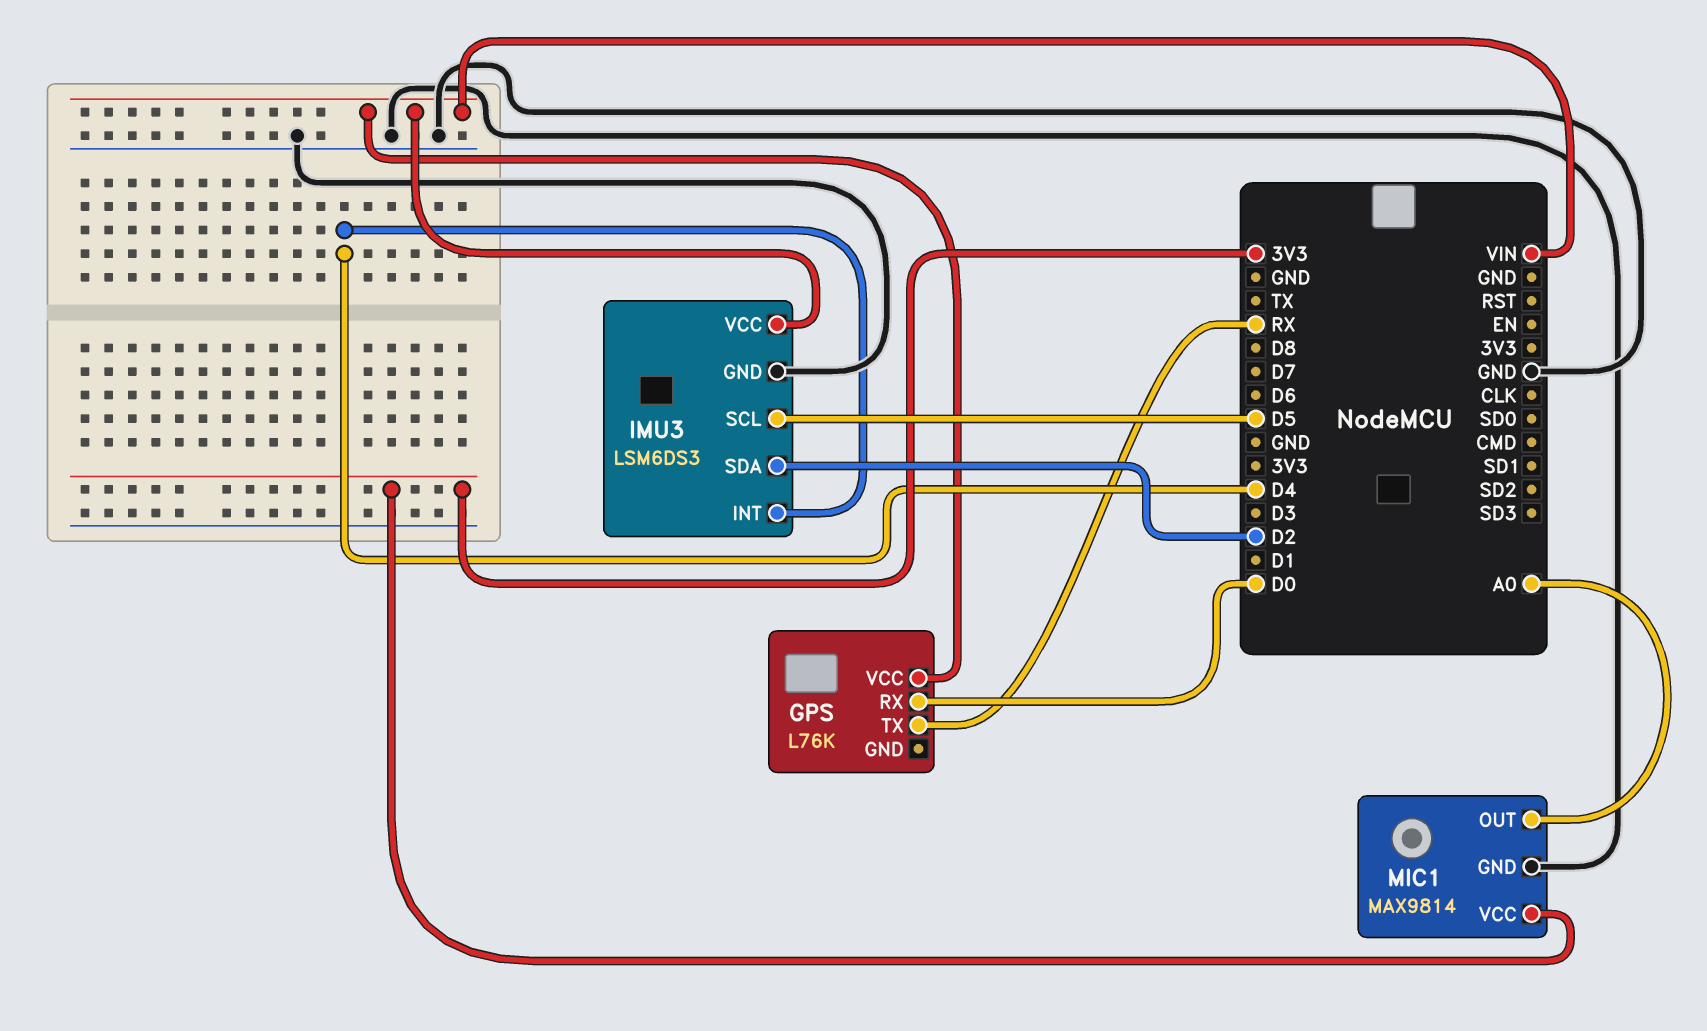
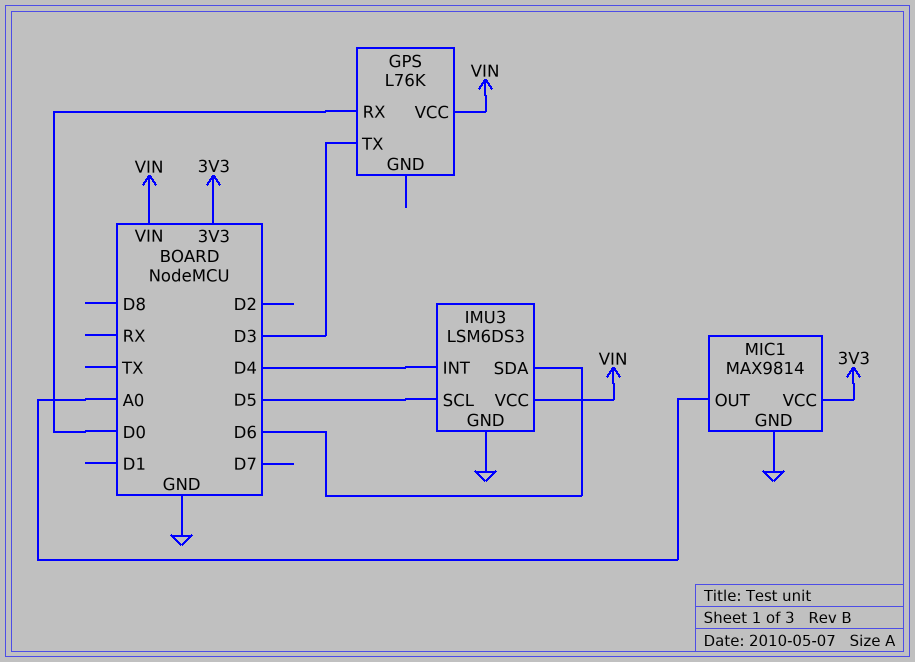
GPS pin TX: RX -> D3
IMU3 pin SDA: D2 -> D6

